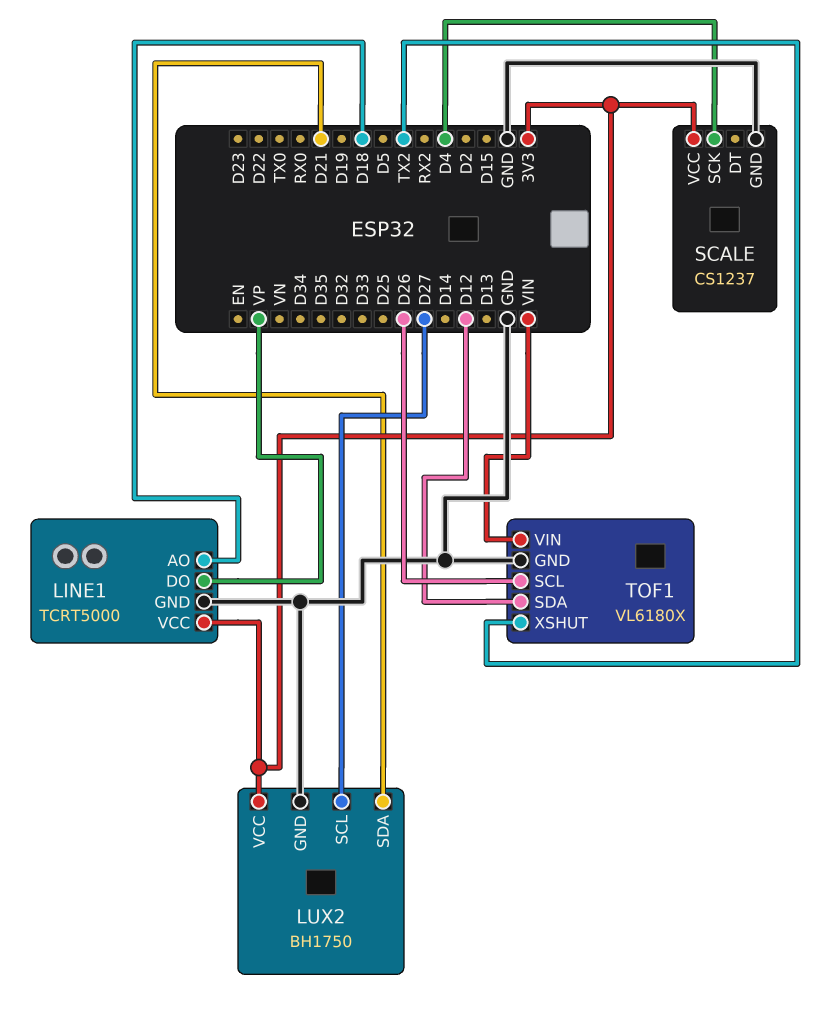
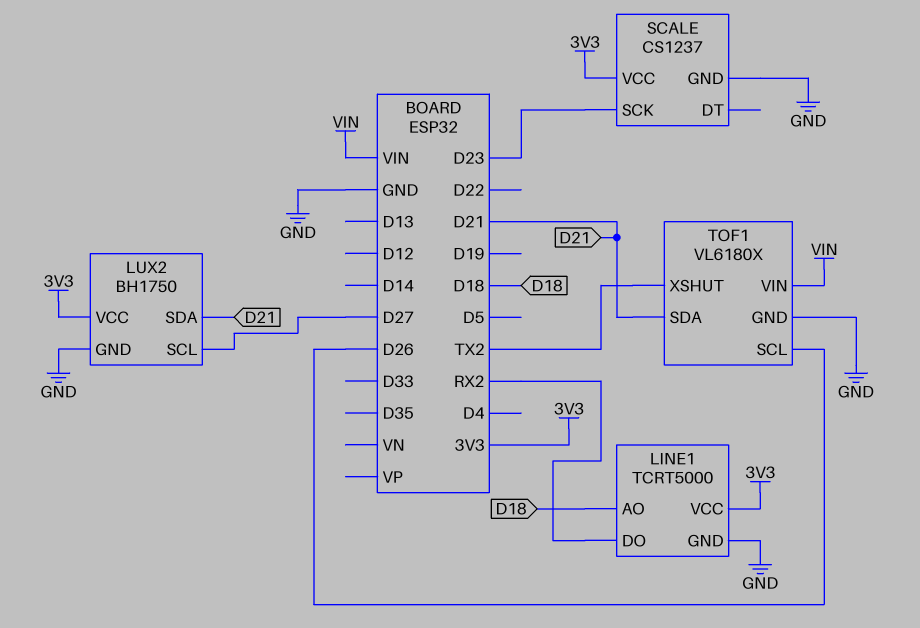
LINE1 pin DO: VP -> RX2
SCALE pin SCK: D4 -> D23
TOF1 pin SDA: D12 -> D21

